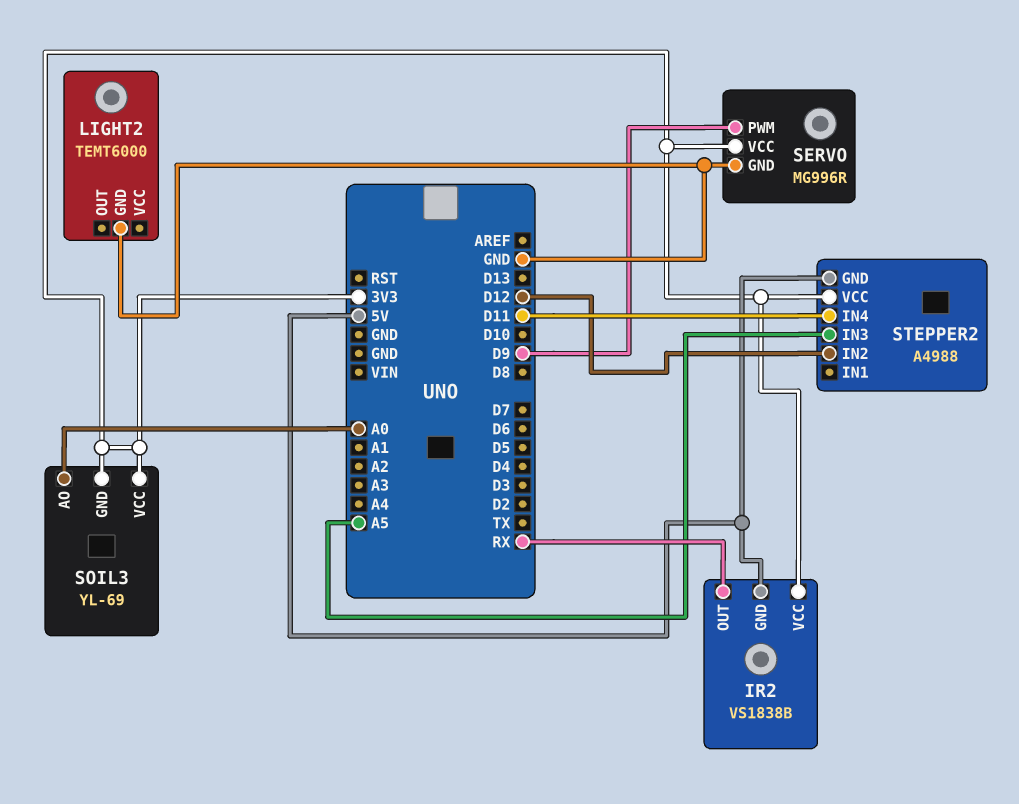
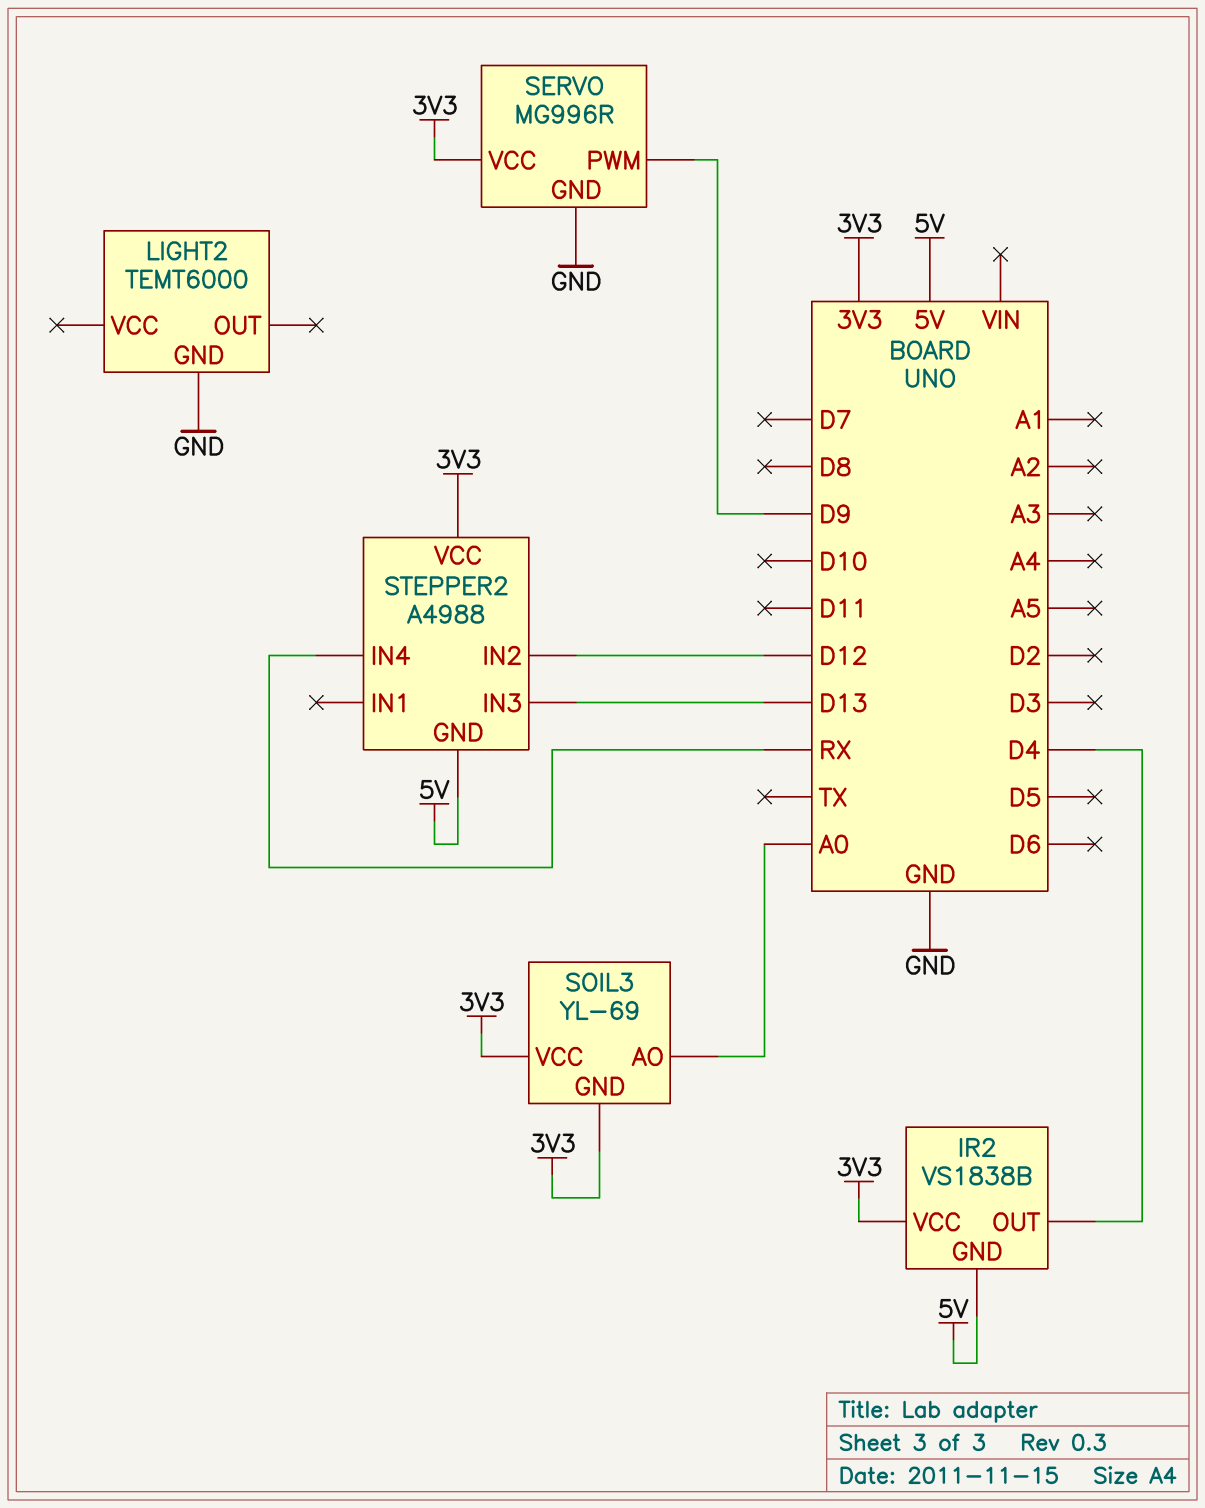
IR2 pin OUT: RX -> D4
STEPPER2 pin IN3: A5 -> D13
STEPPER2 pin IN4: D11 -> RX

